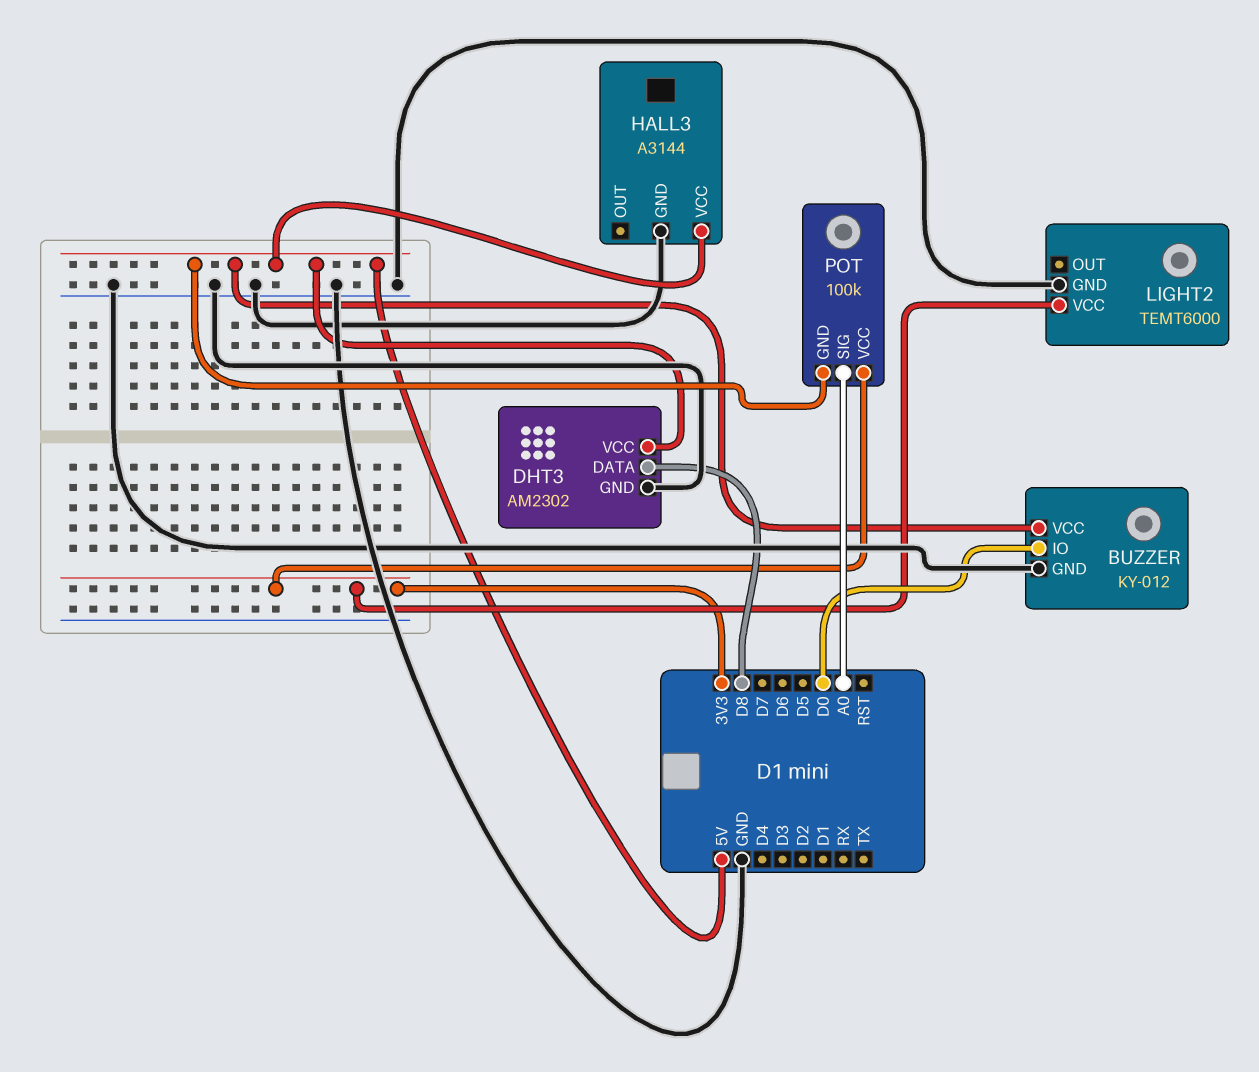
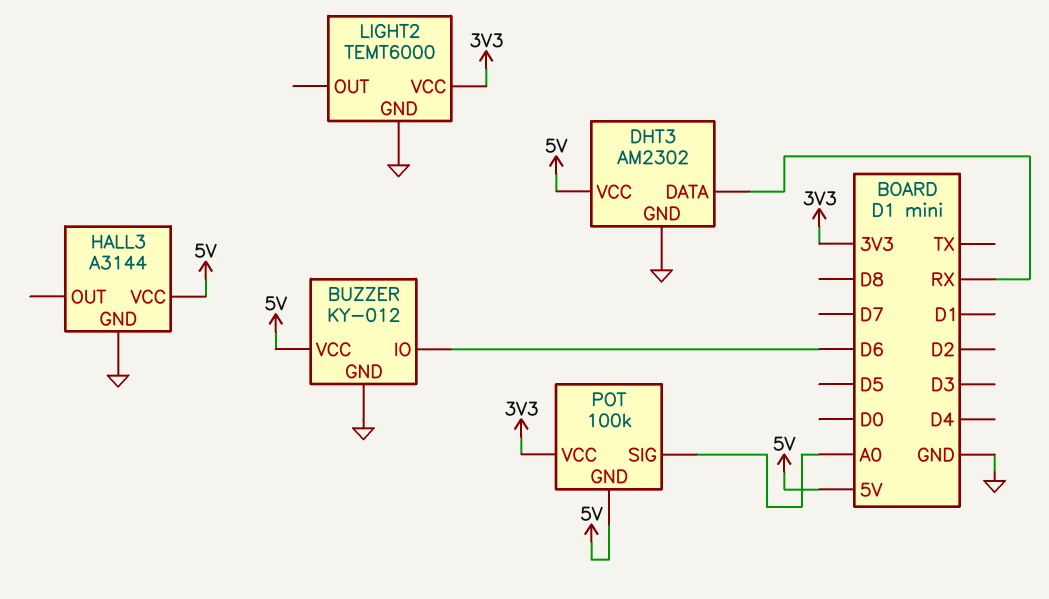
BUZZER pin IO: D0 -> D6
DHT3 pin DATA: D8 -> RX

